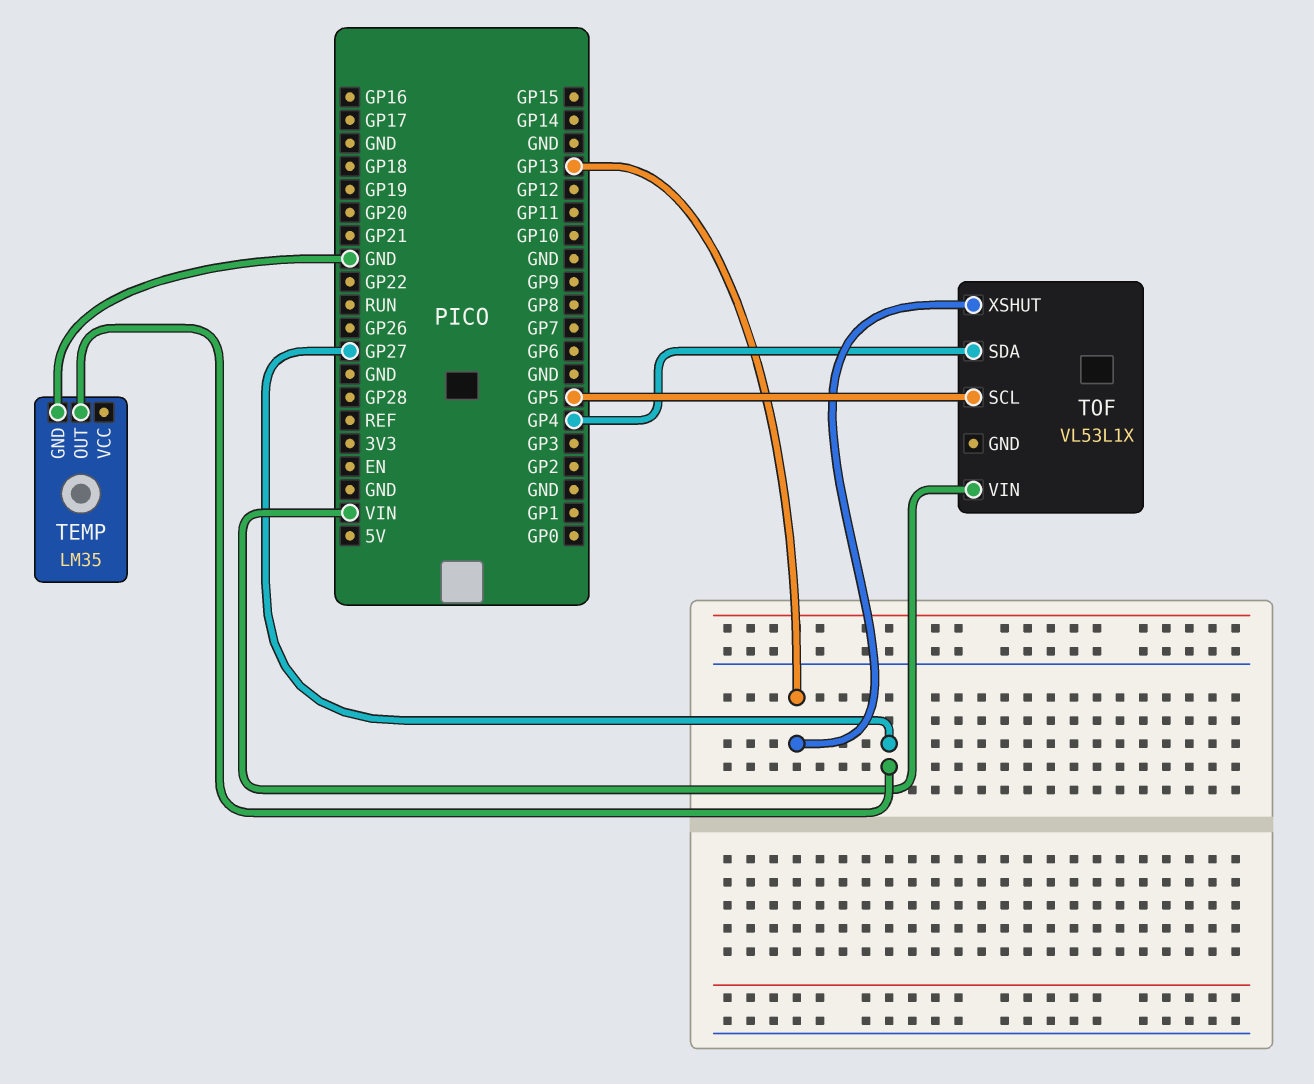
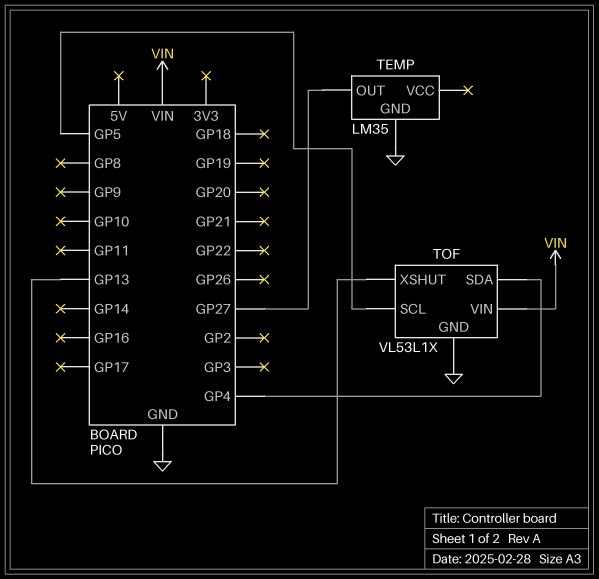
TOF pin GND: none -> GND

